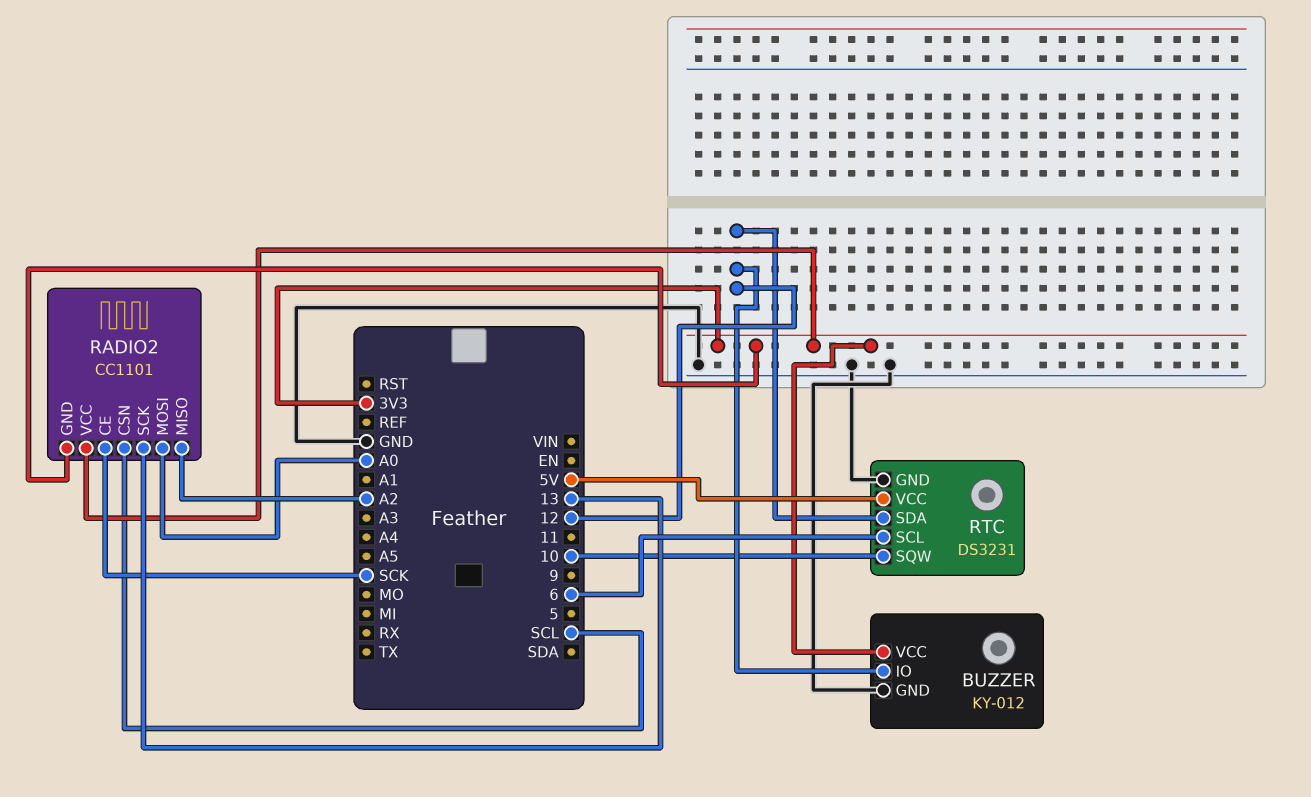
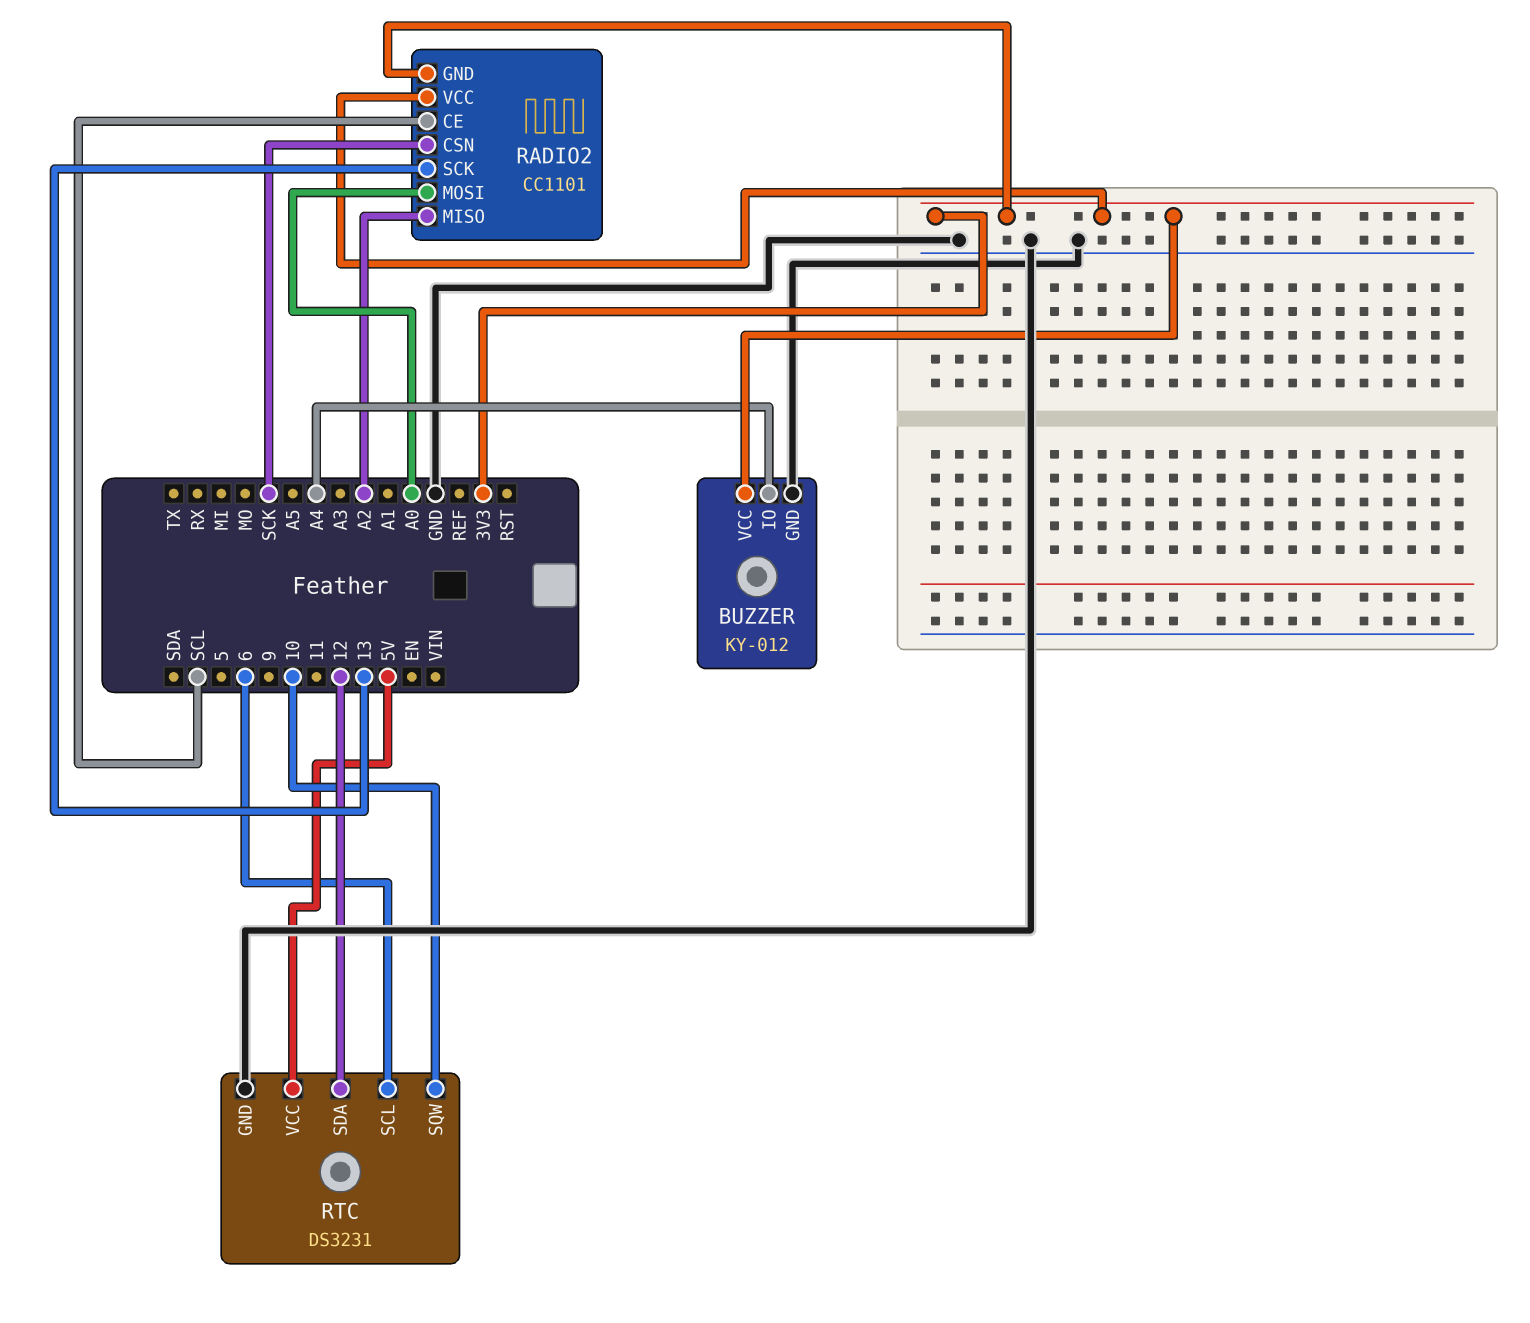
BUZZER pin IO: 12 -> A4
RADIO2 pin CE: SCK -> SCL
RADIO2 pin CSN: SCL -> SCK

